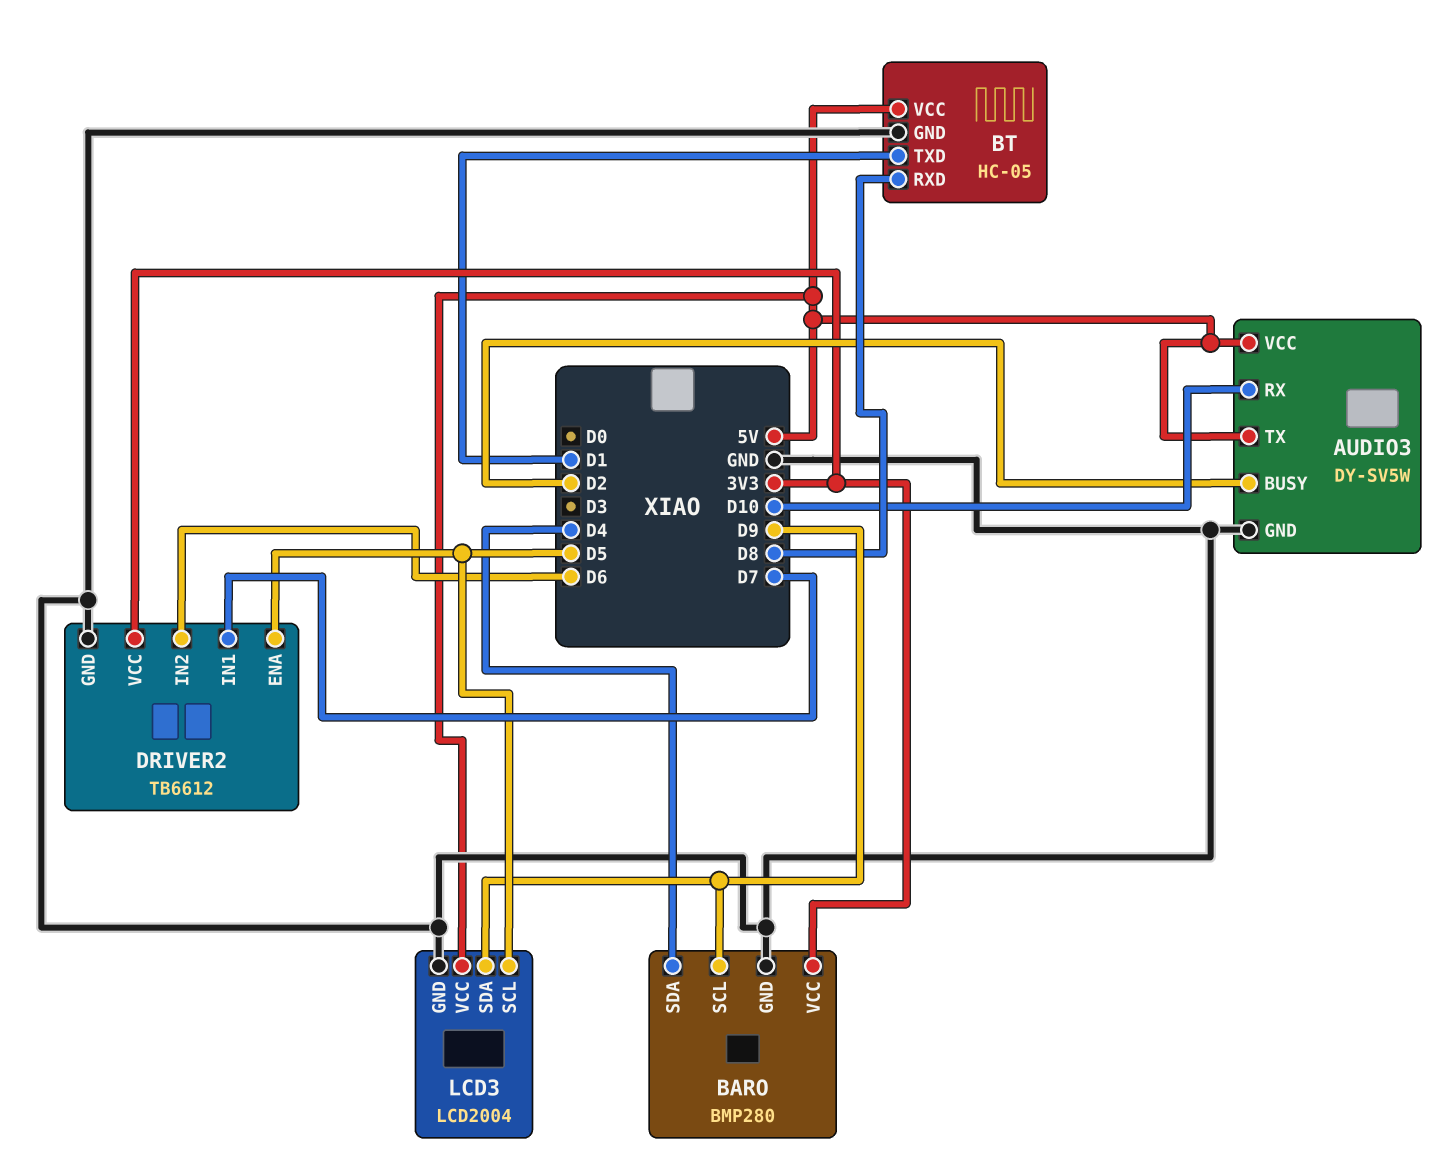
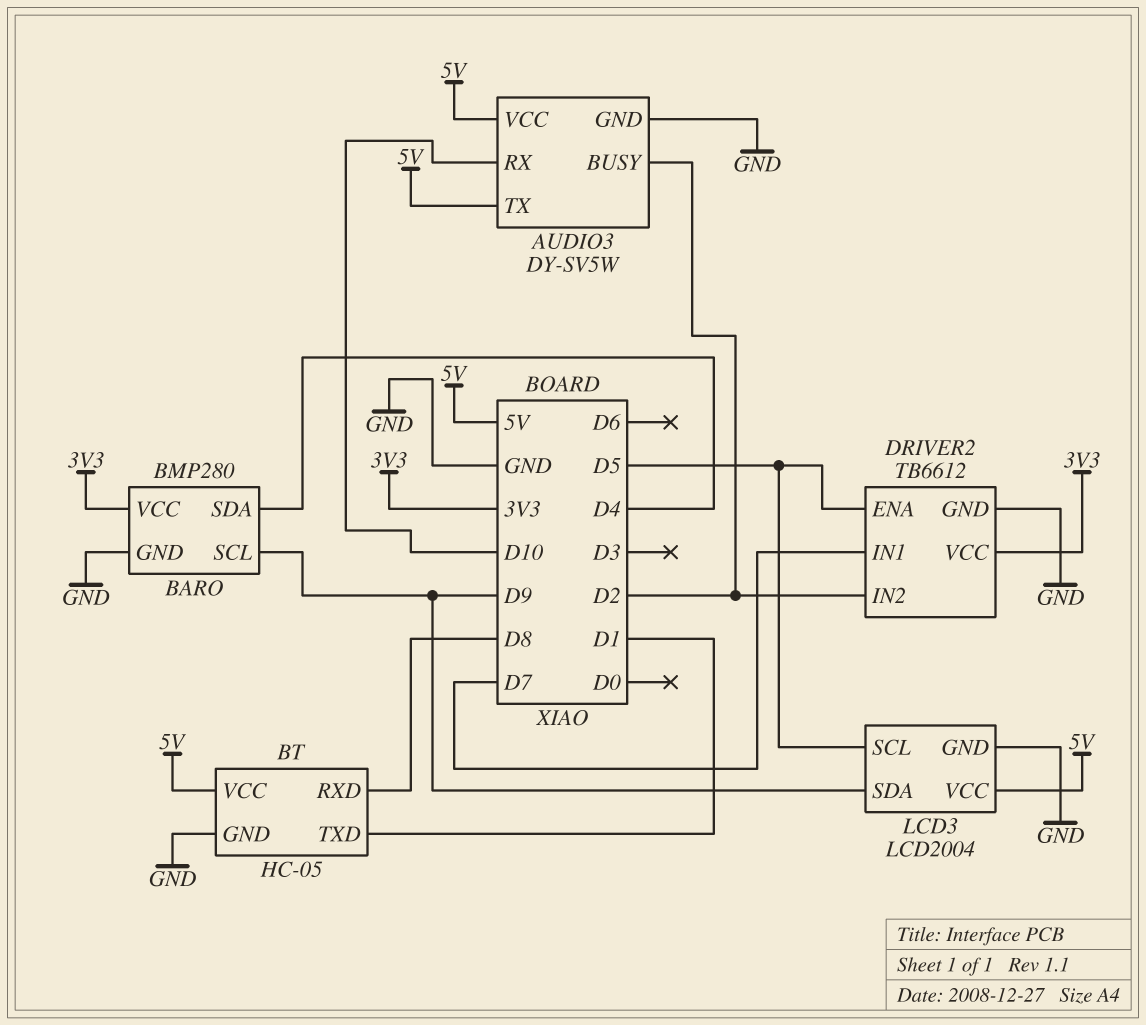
DRIVER2 pin IN2: D6 -> D2

